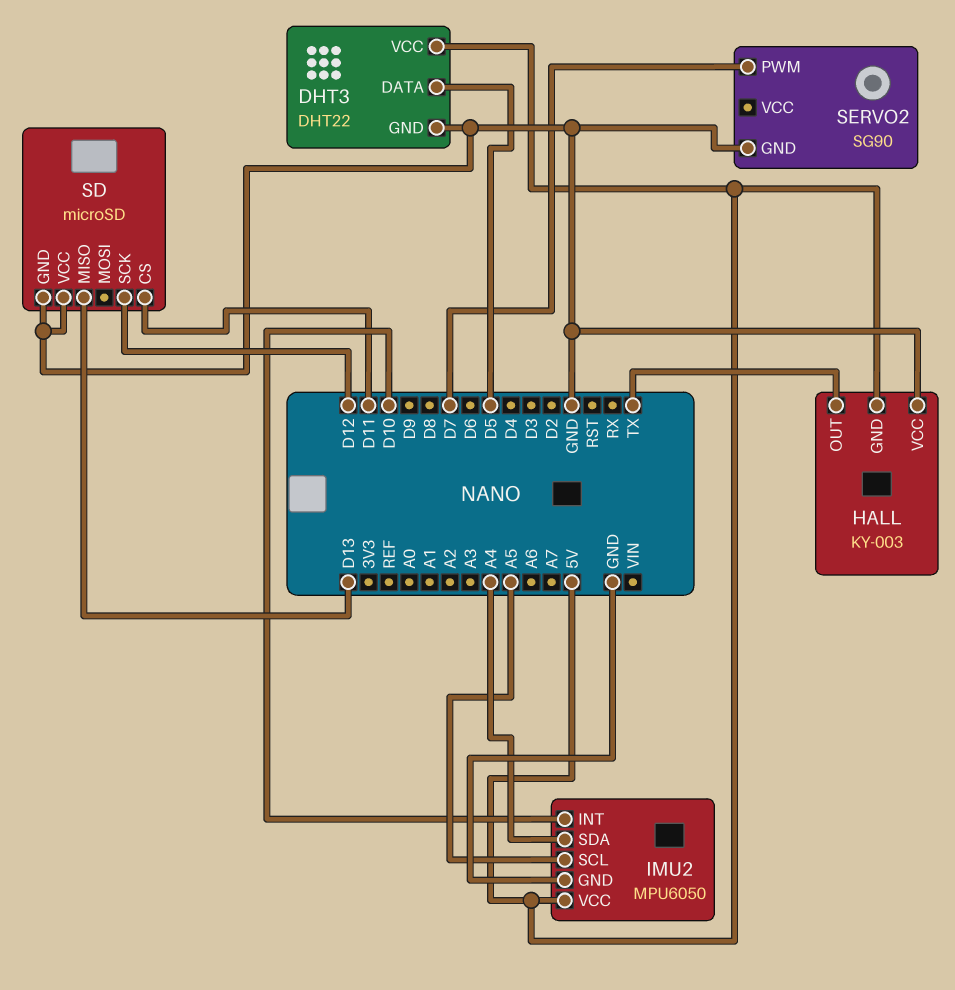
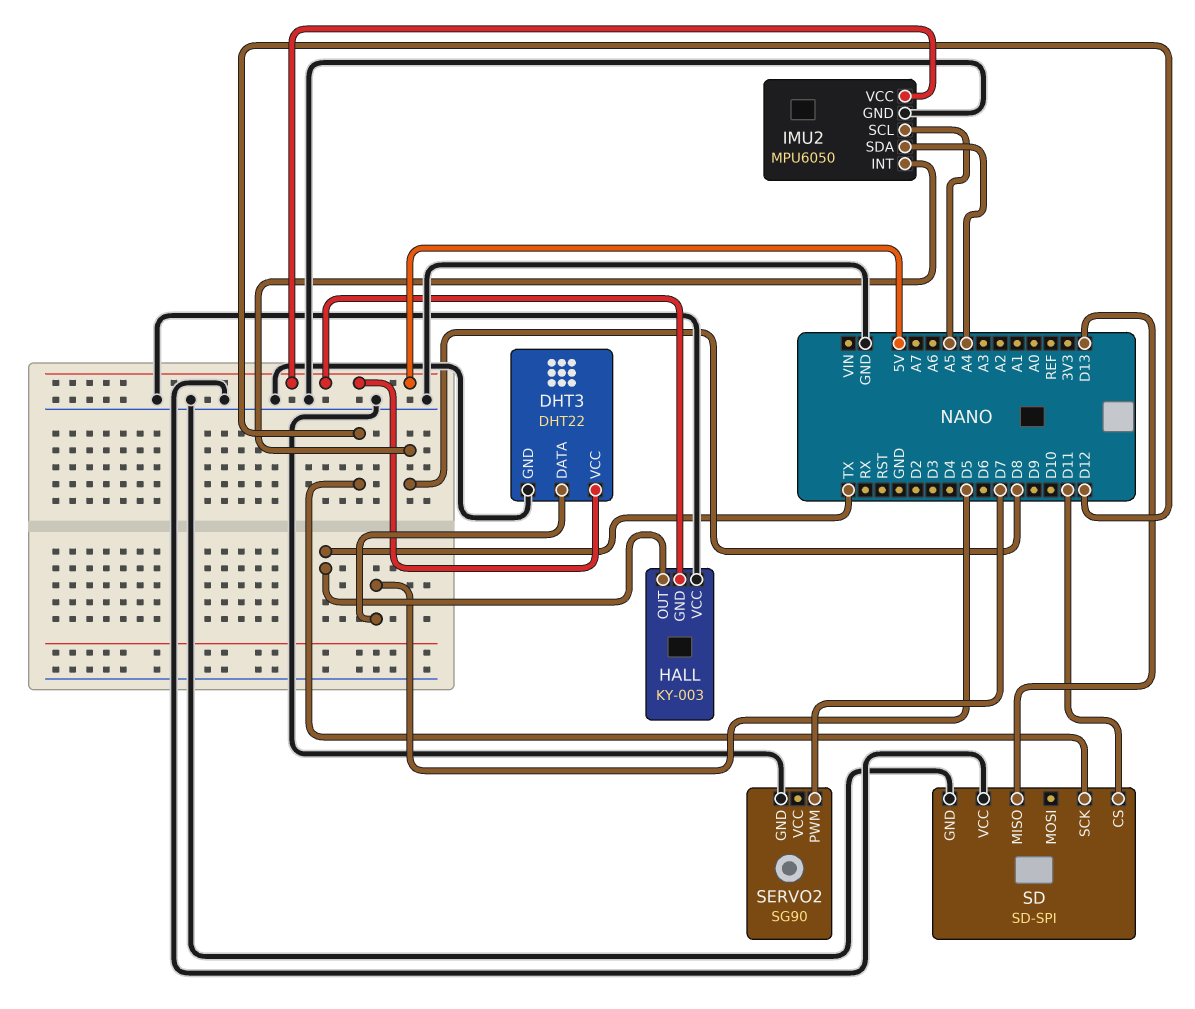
IMU2 pin INT: D10 -> D8
SD: microSD -> SD-SPI

